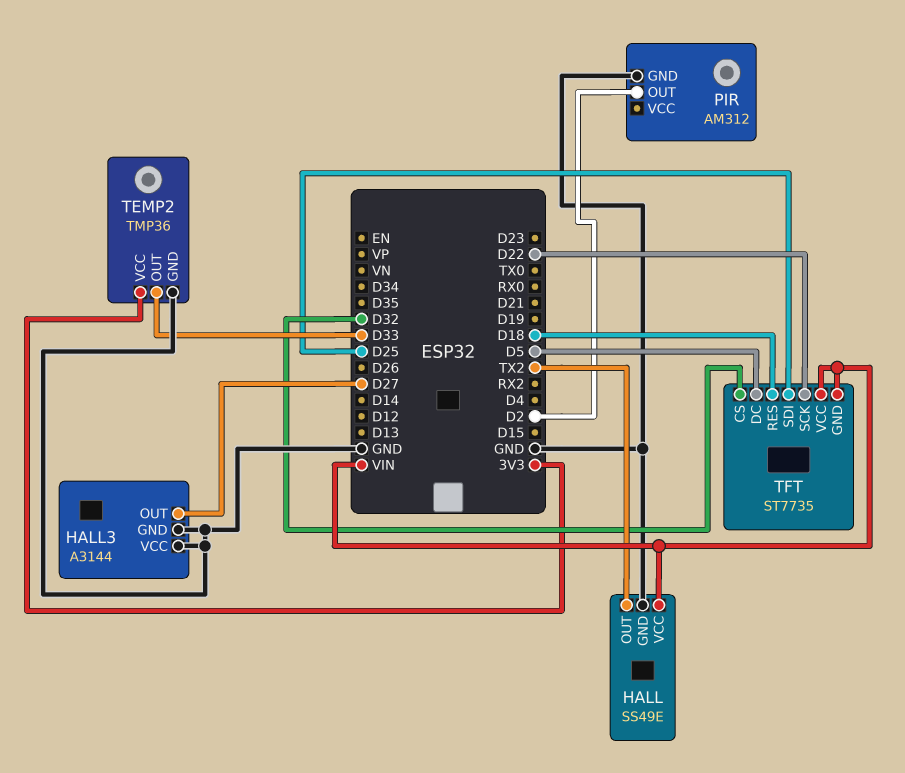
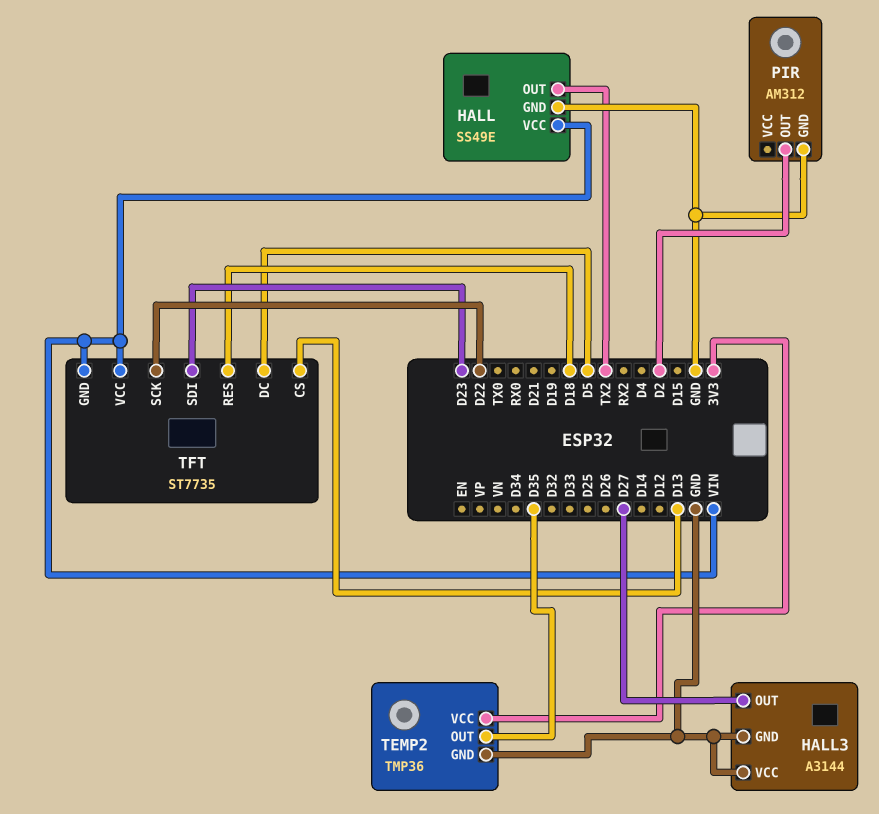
TEMP2 pin OUT: D33 -> D35
TFT pin CS: D32 -> D13
TFT pin SDI: D25 -> D23

